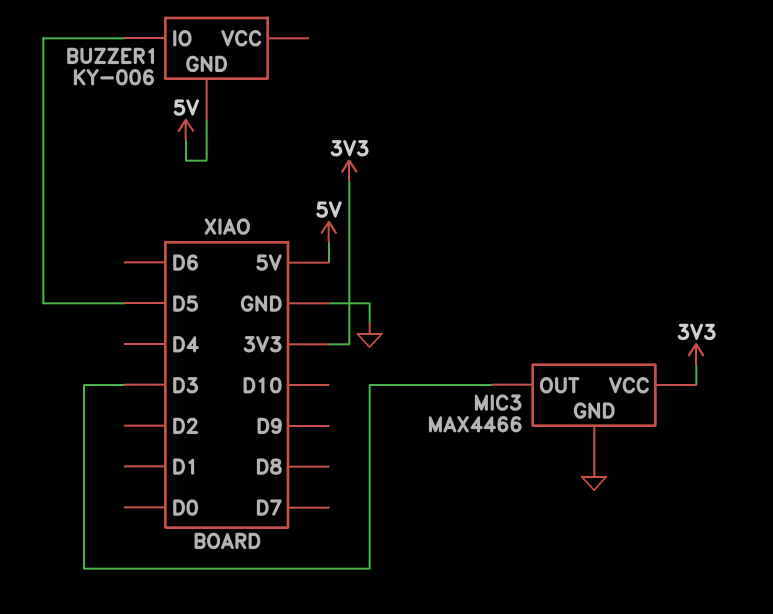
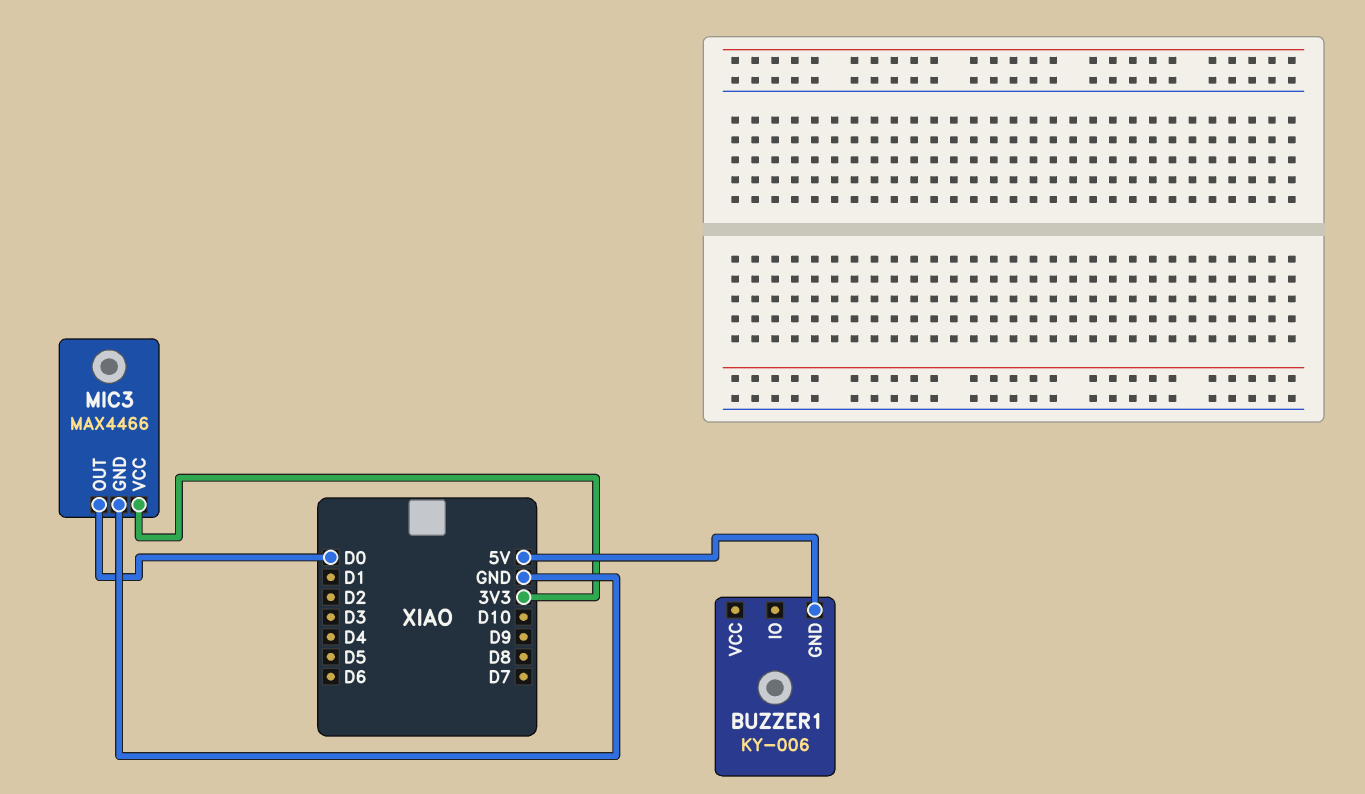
BUZZER1 pin IO: D5 -> none
MIC3 pin OUT: D3 -> D0

